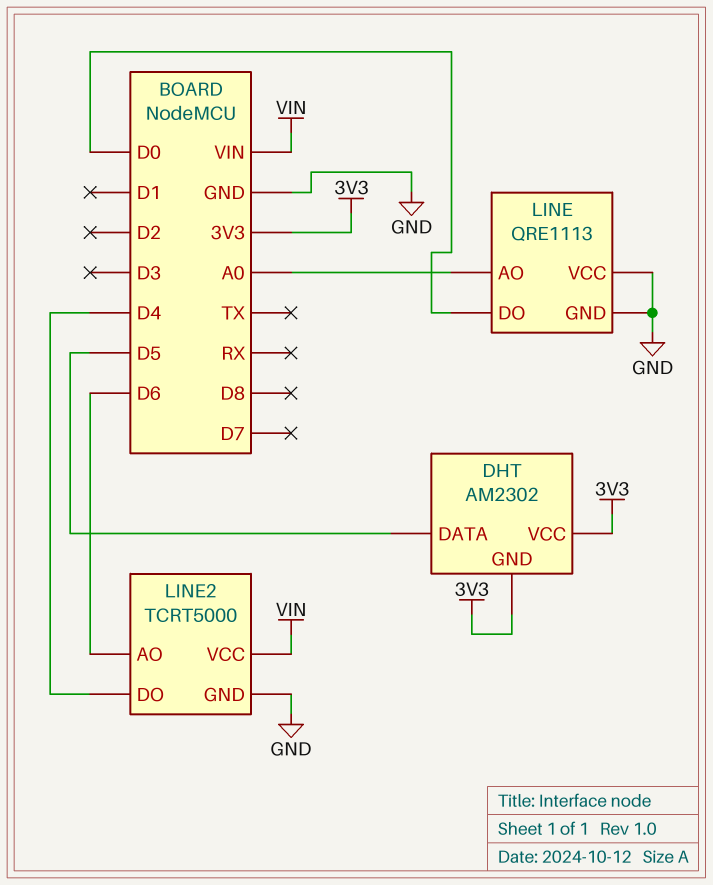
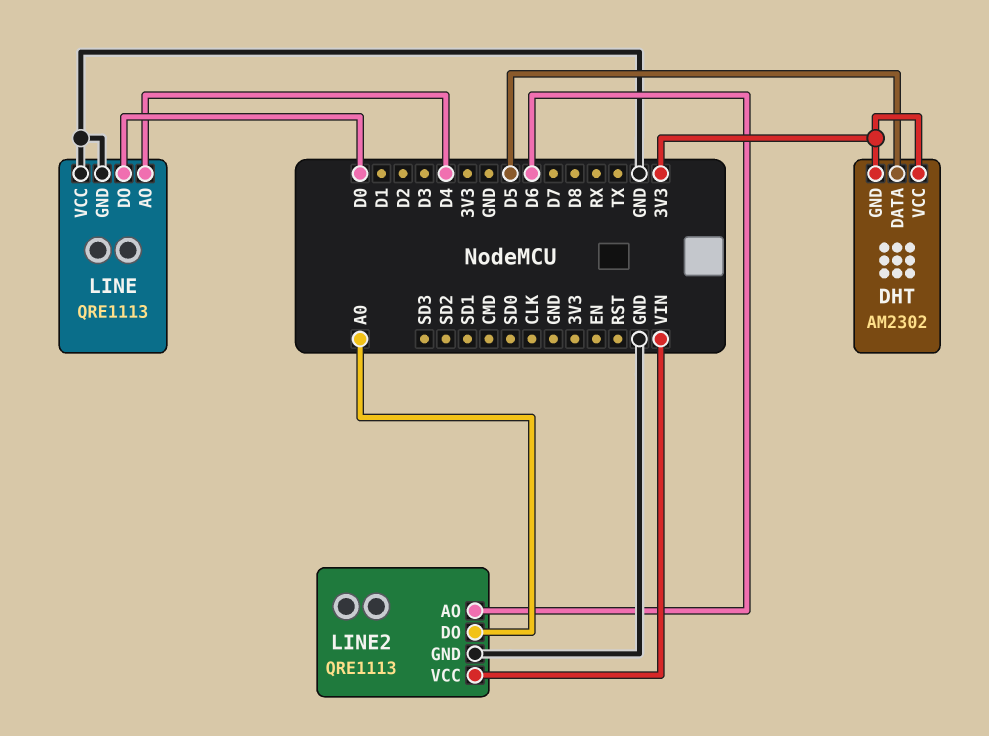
LINE pin AO: A0 -> D4
LINE2: TCRT5000 -> QRE1113
LINE2 pin DO: D4 -> A0

